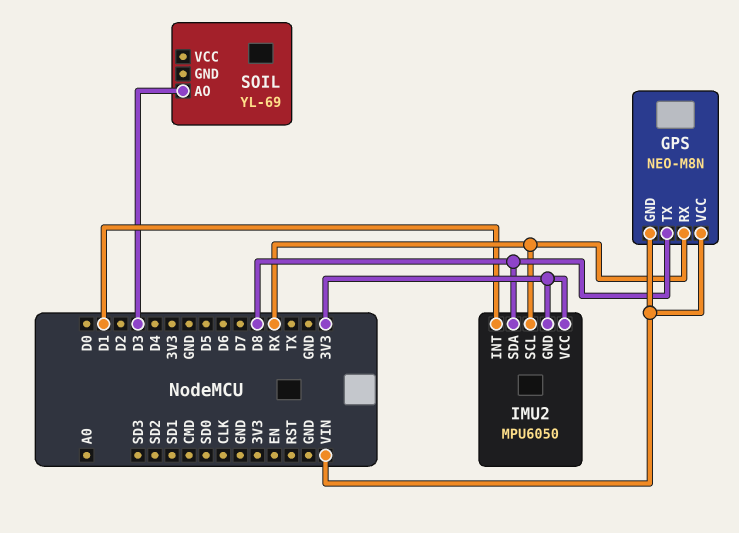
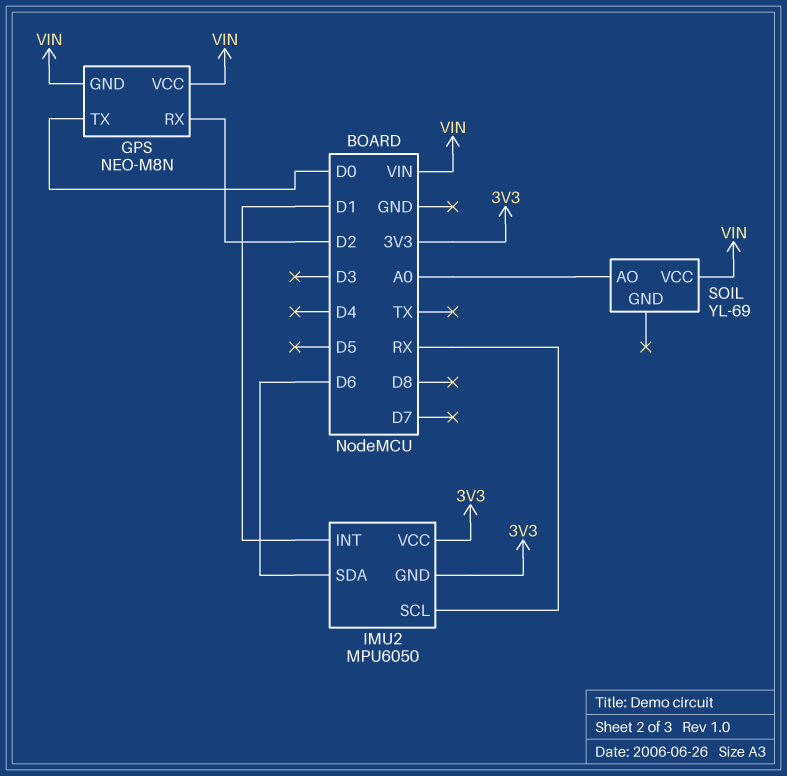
GPS pin RX: RX -> D2
GPS pin TX: D8 -> D0
IMU2 pin SDA: D8 -> D6
SOIL pin AO: D3 -> A0
SOIL pin VCC: none -> VIN

